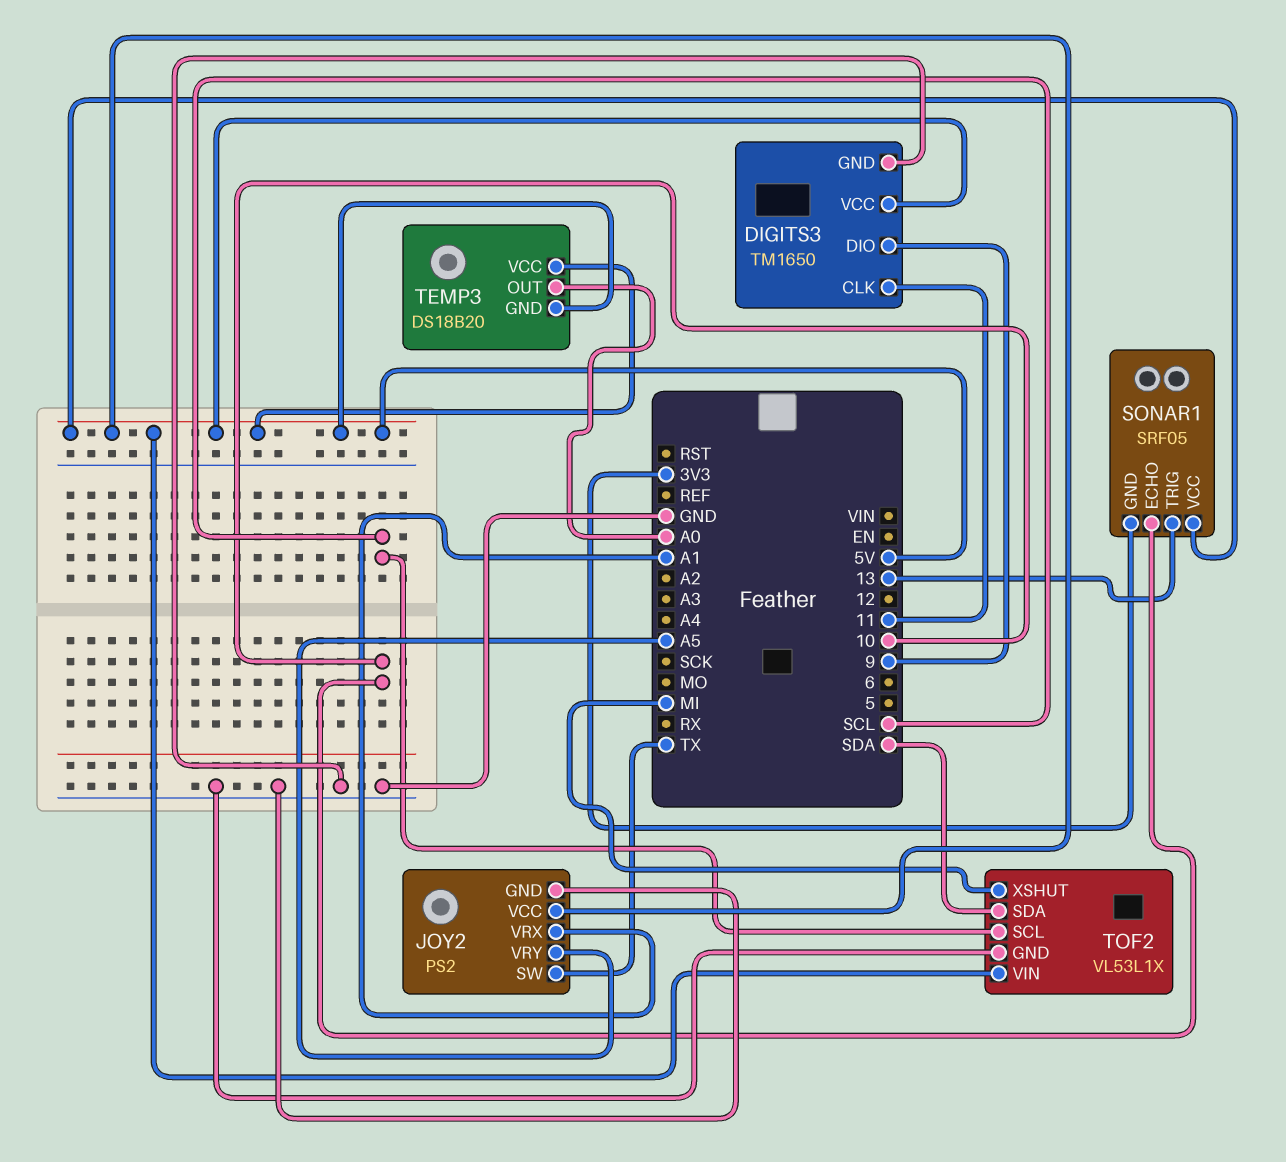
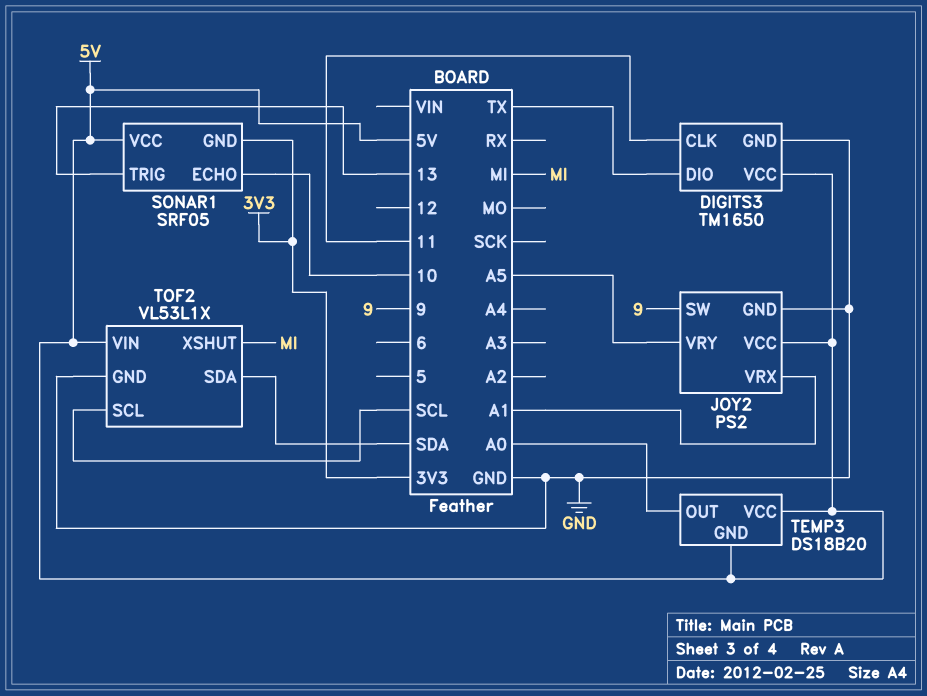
DIGITS3 pin DIO: 9 -> TX
JOY2 pin SW: TX -> 9

